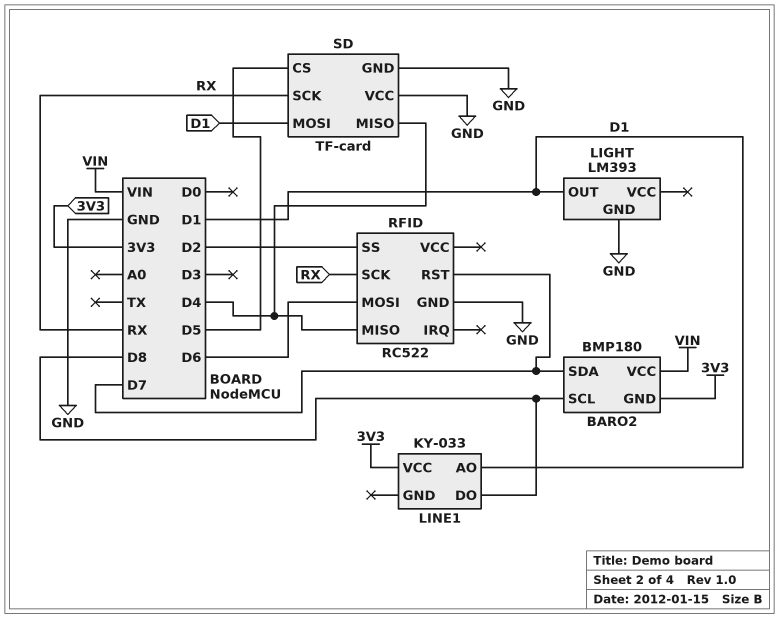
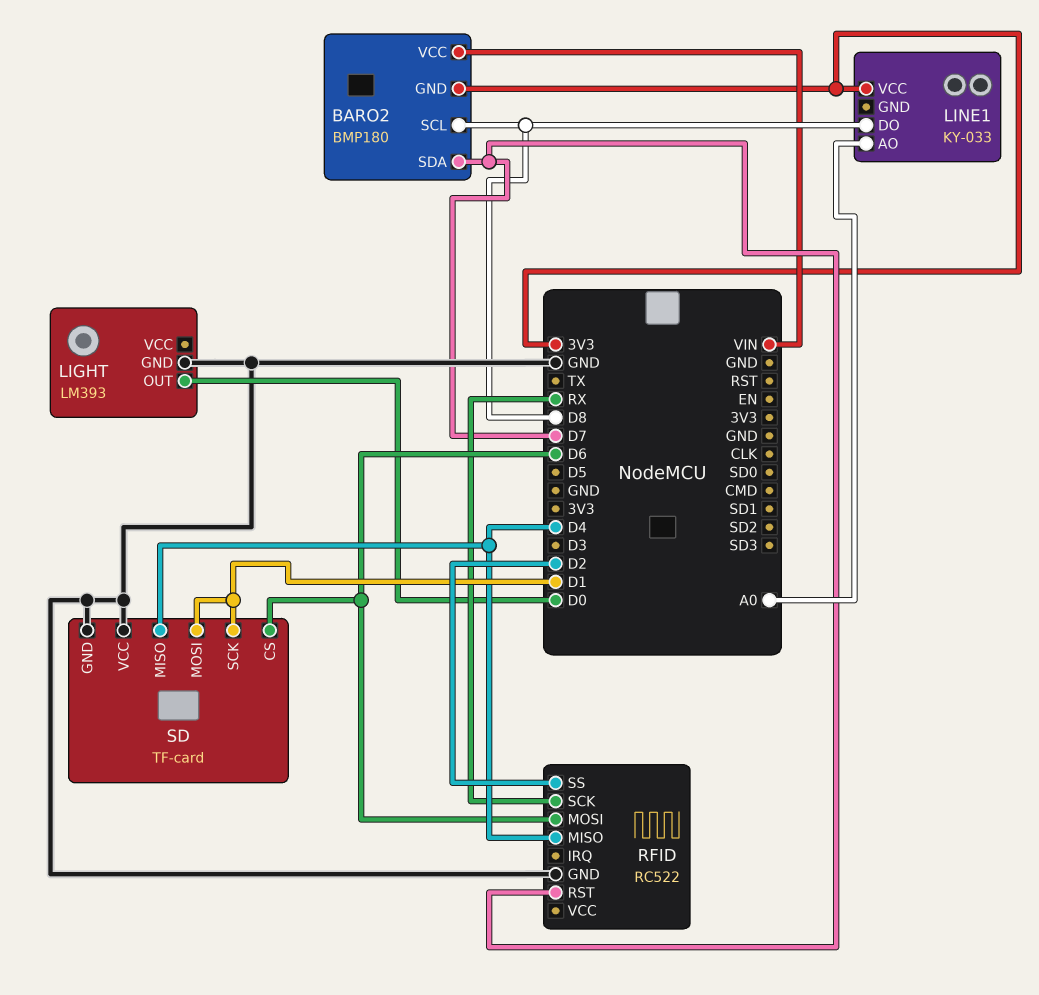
LIGHT pin OUT: D1 -> D0
LINE1 pin AO: D1 -> A0
SD pin CS: D5 -> D6
SD pin SCK: RX -> D1

